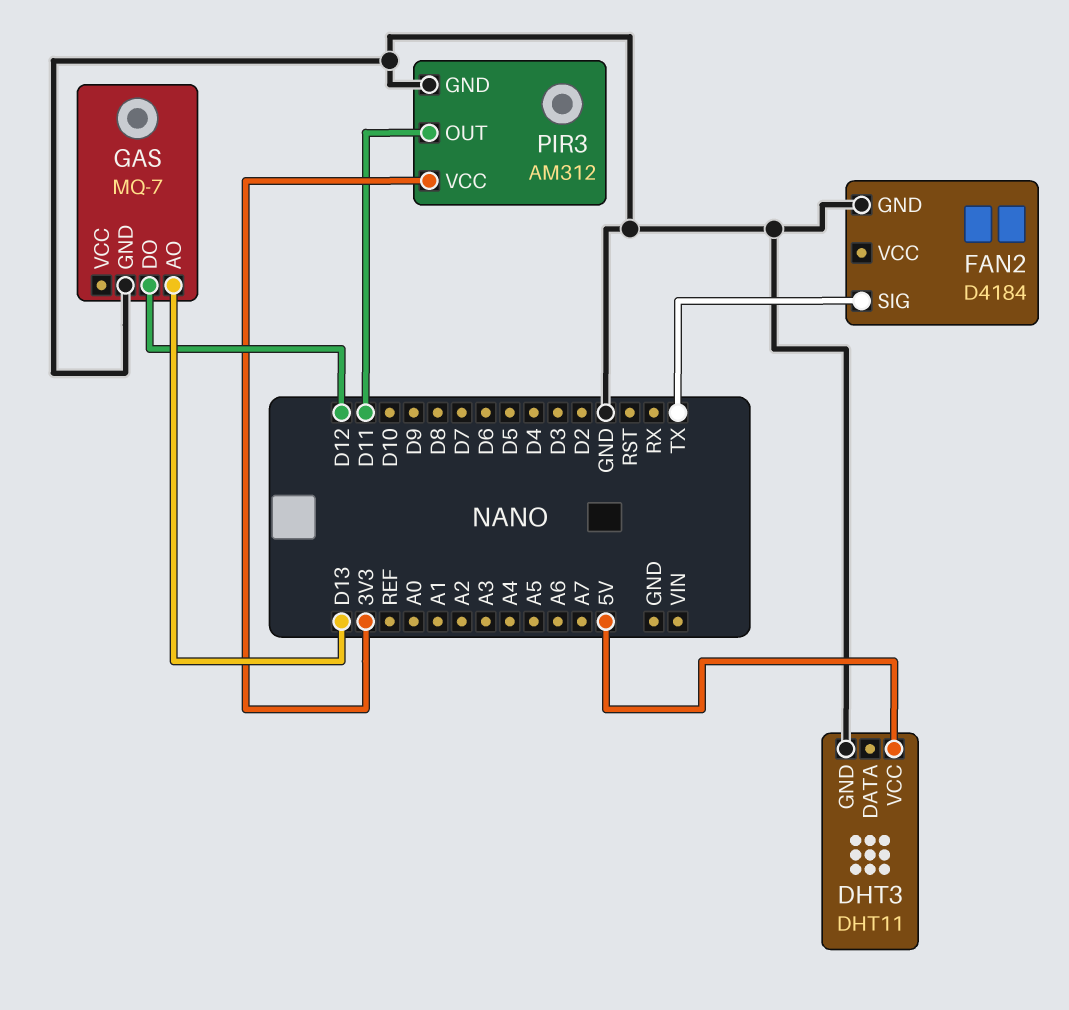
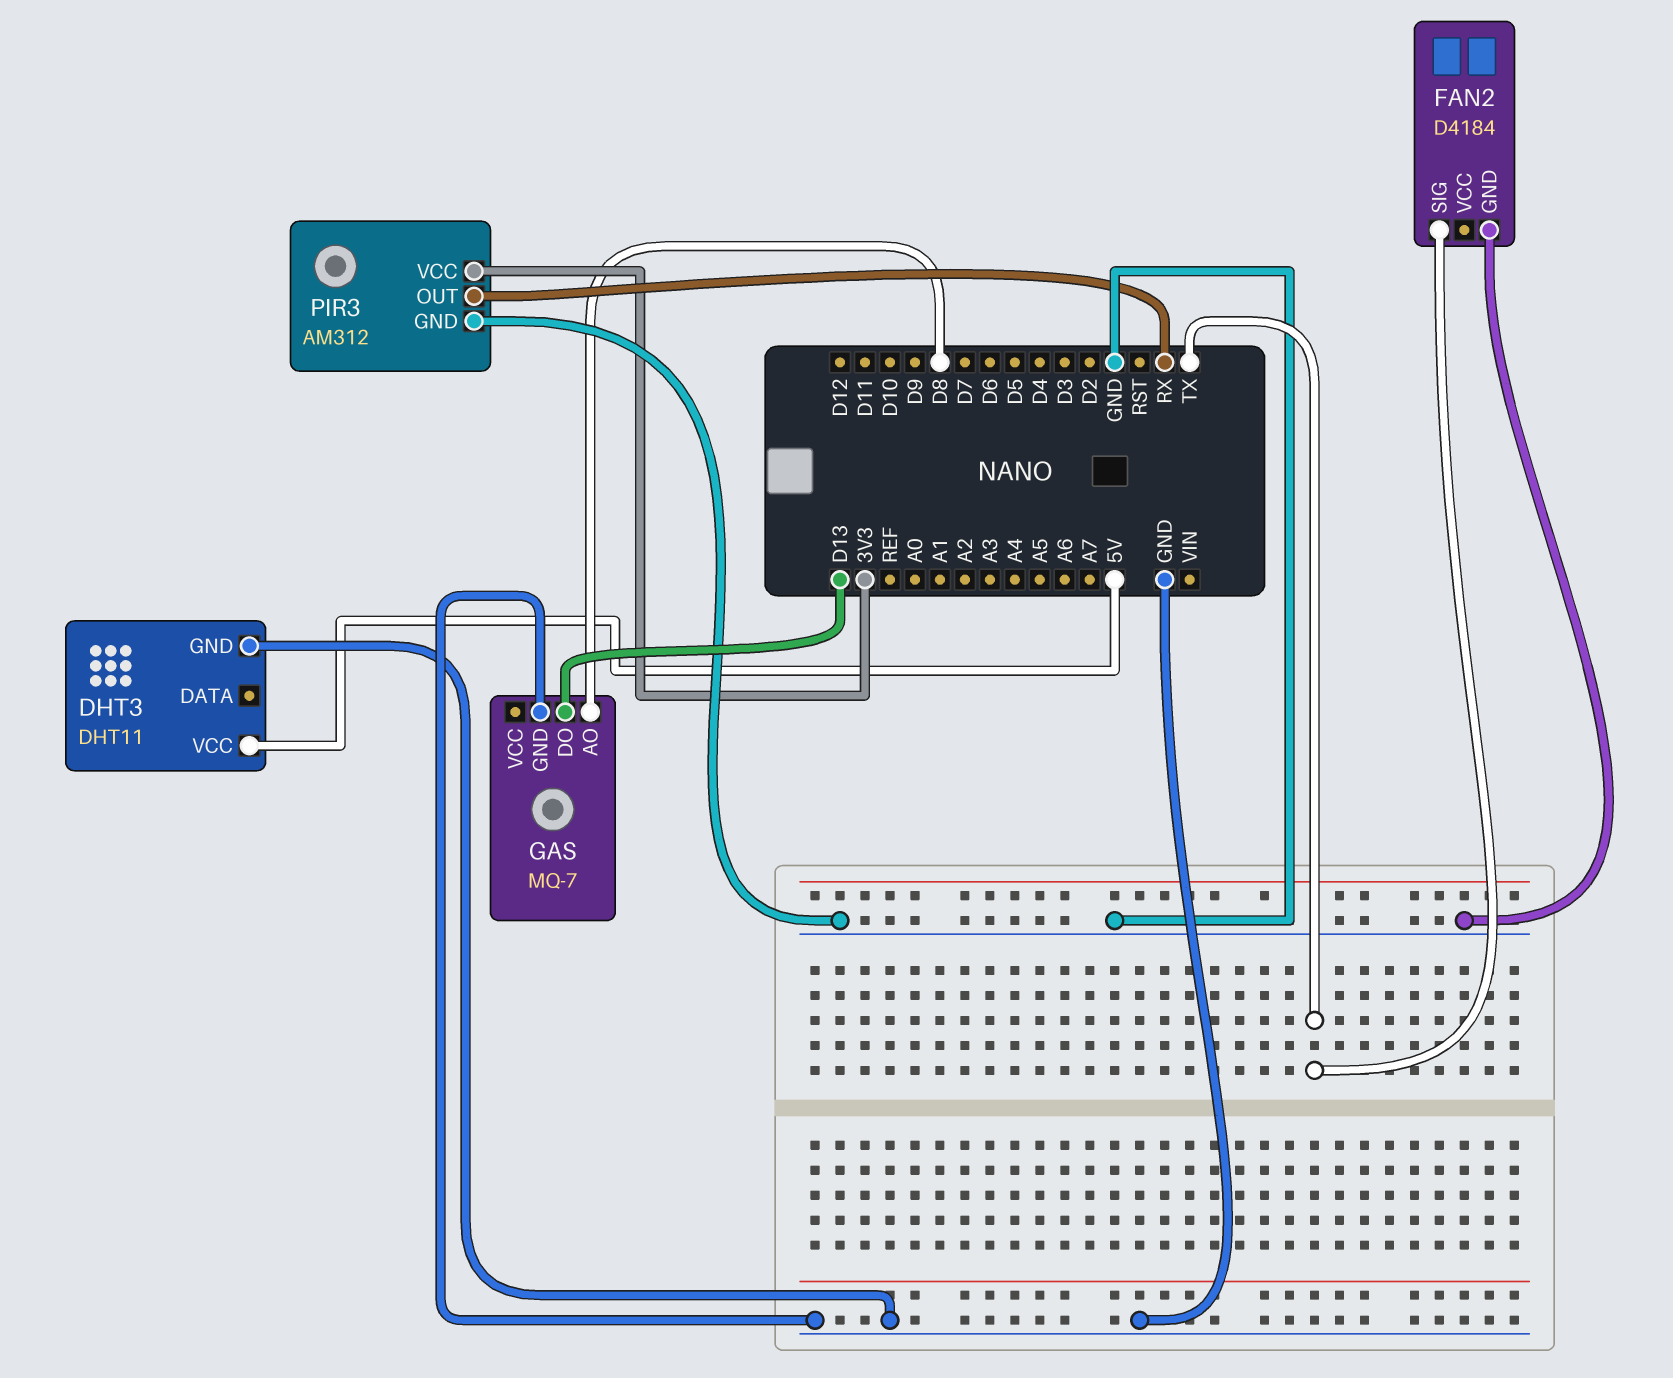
GAS pin AO: D13 -> D8
GAS pin DO: D12 -> D13
PIR3 pin OUT: D11 -> RX

